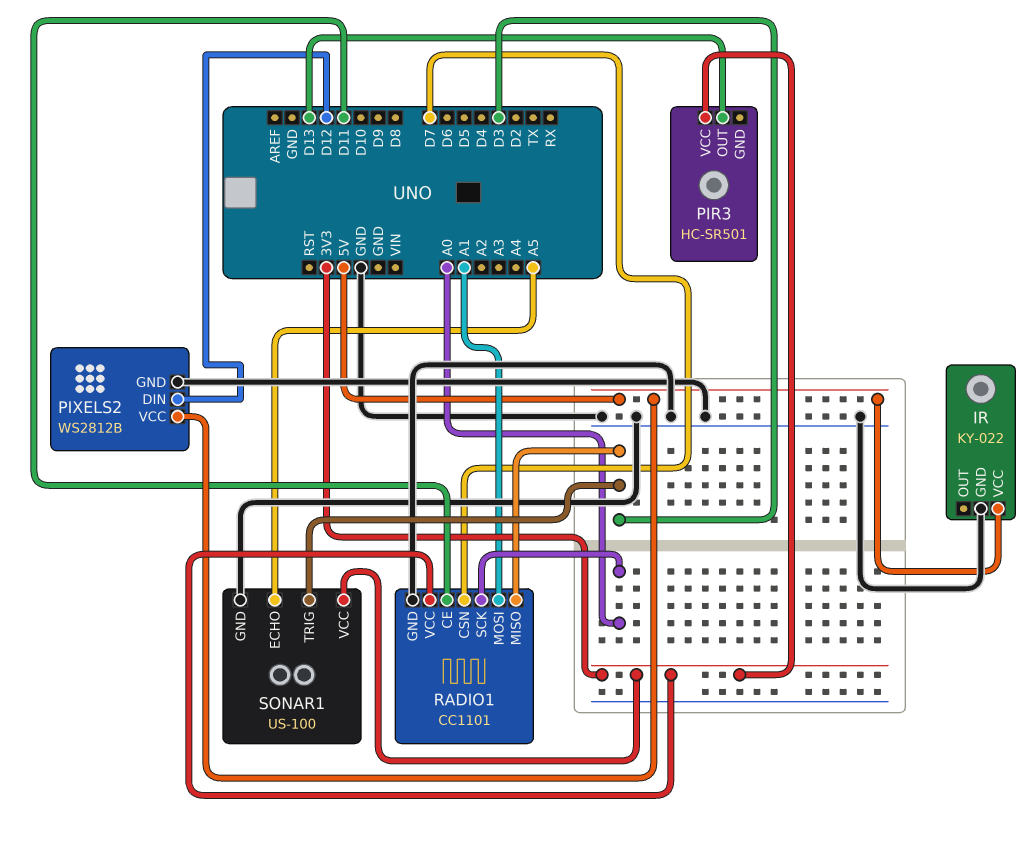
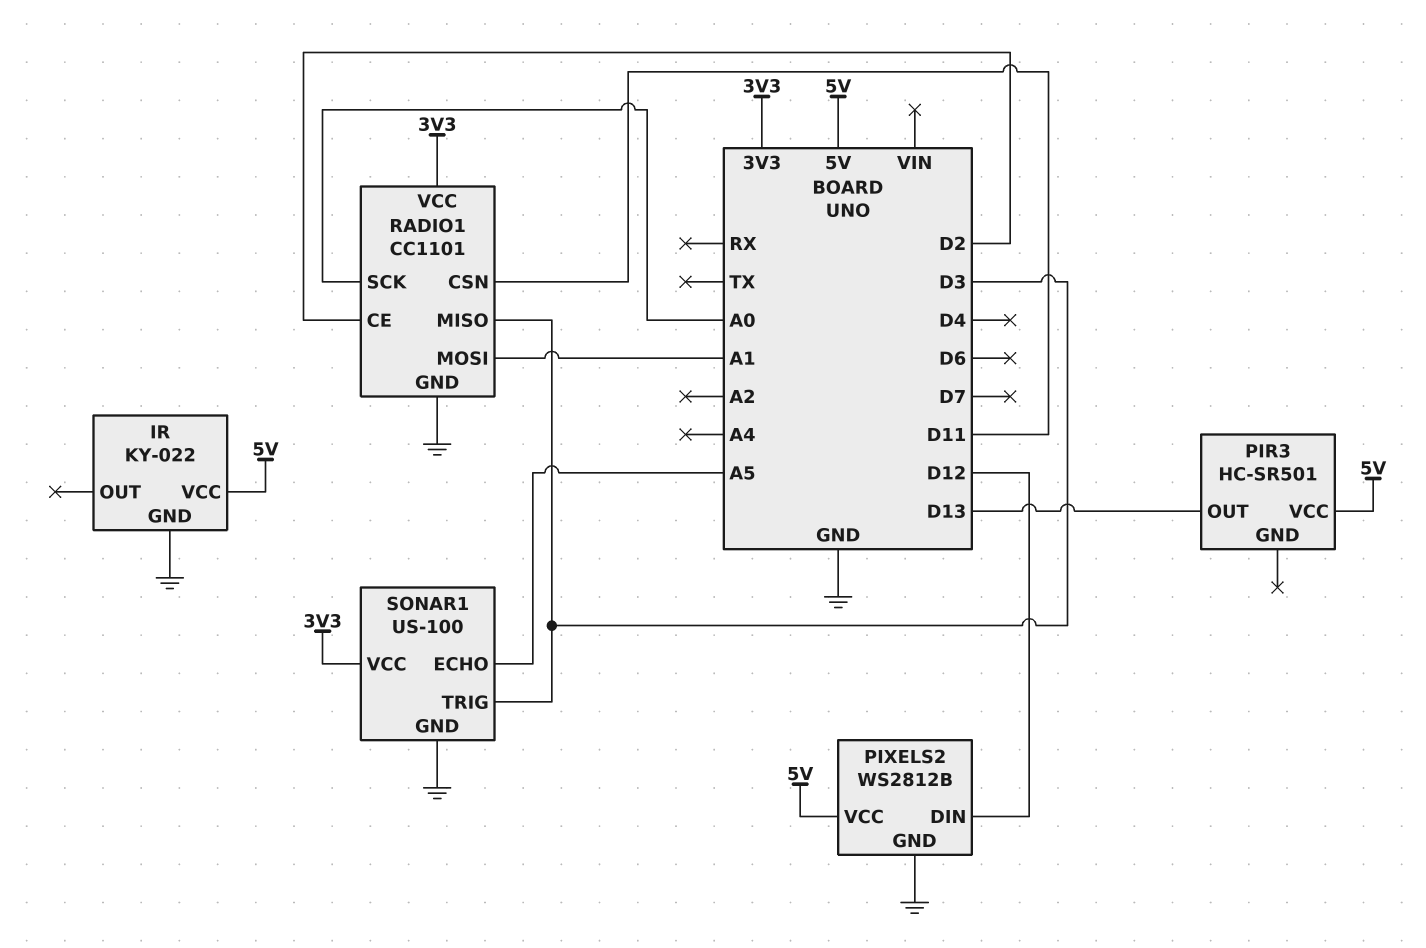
PIR3 pin VCC: 3V3 -> 5V
RADIO1 pin CE: D11 -> D2
RADIO1 pin CSN: D7 -> D11

